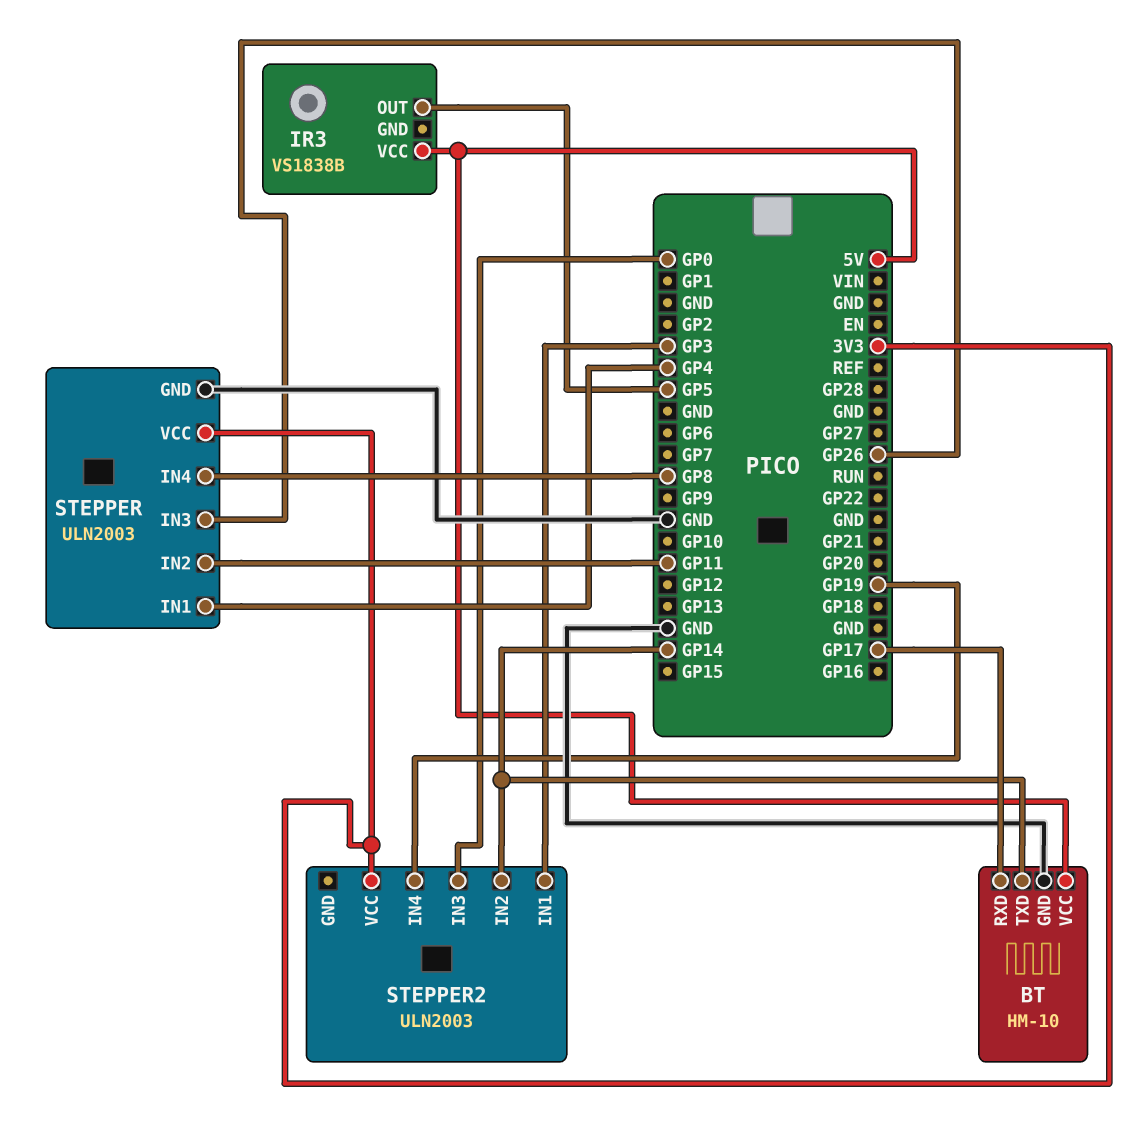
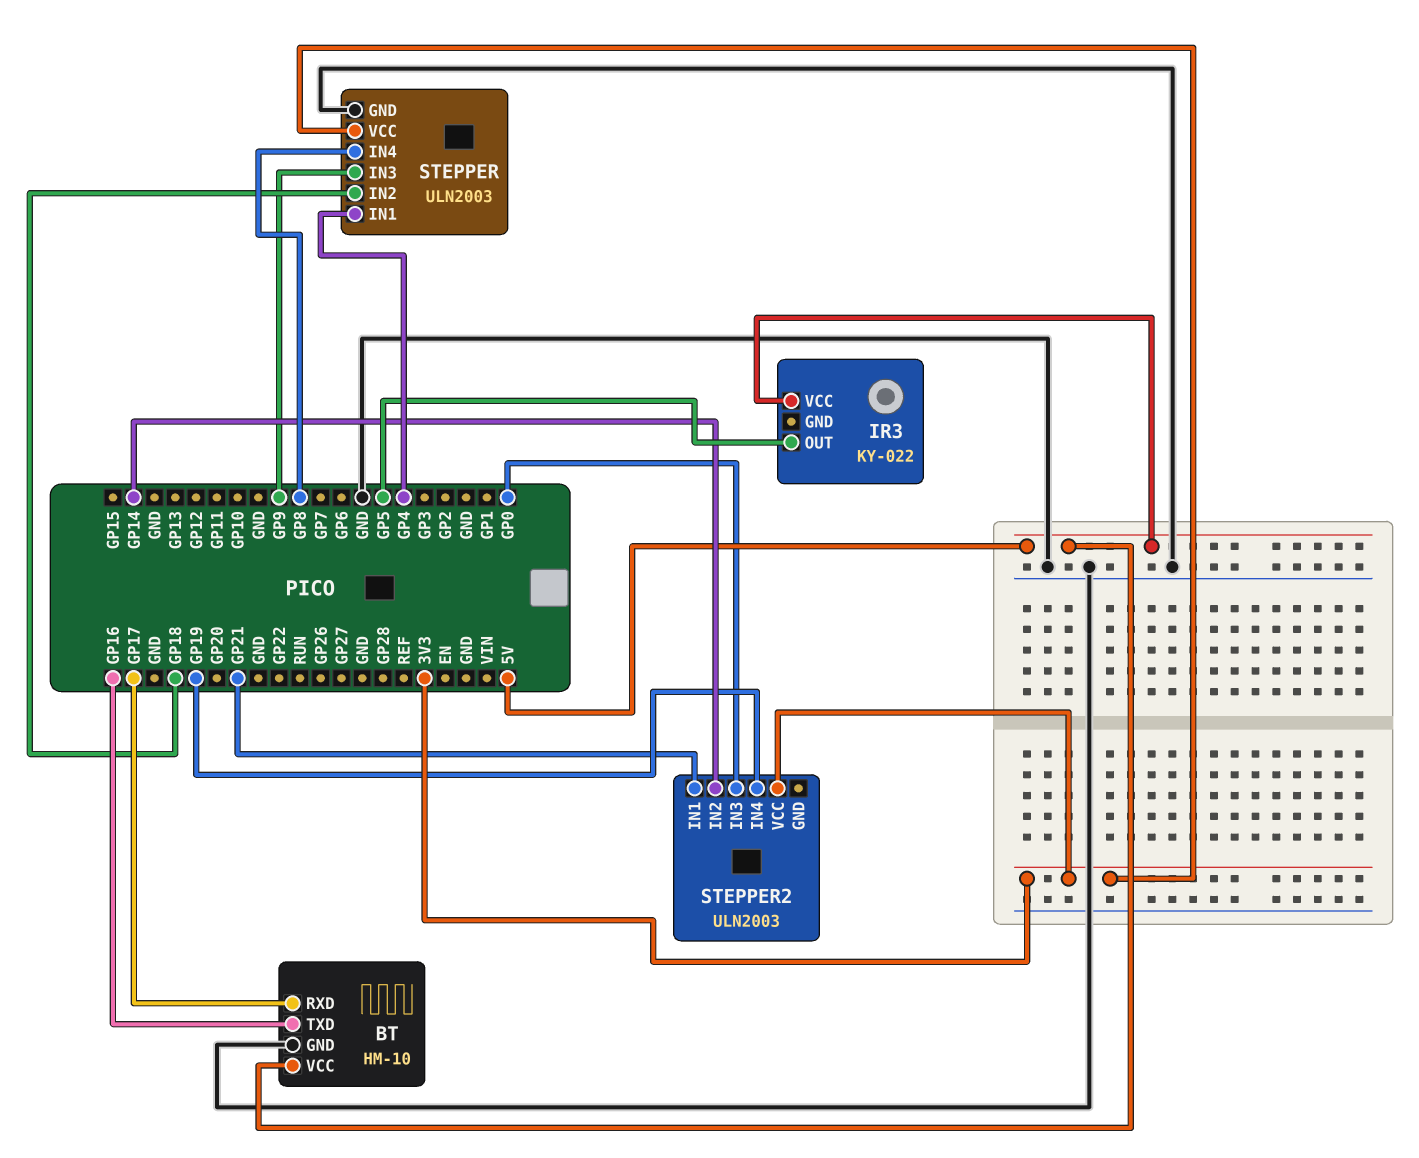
BT pin TXD: GP14 -> GP16
IR3: VS1838B -> KY-022
STEPPER pin IN2: GP11 -> GP18
STEPPER pin IN3: GP26 -> GP9
STEPPER2 pin IN1: GP3 -> GP21

